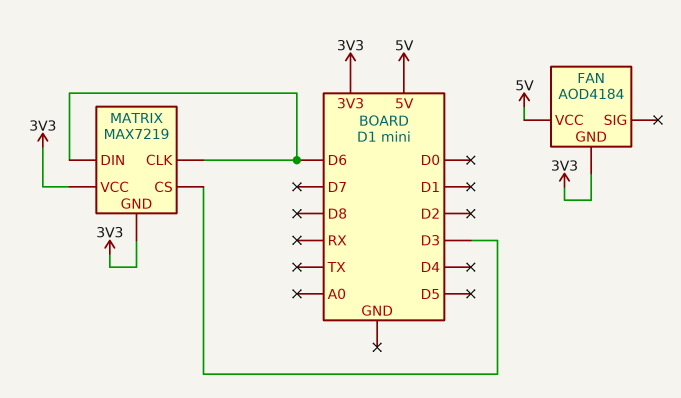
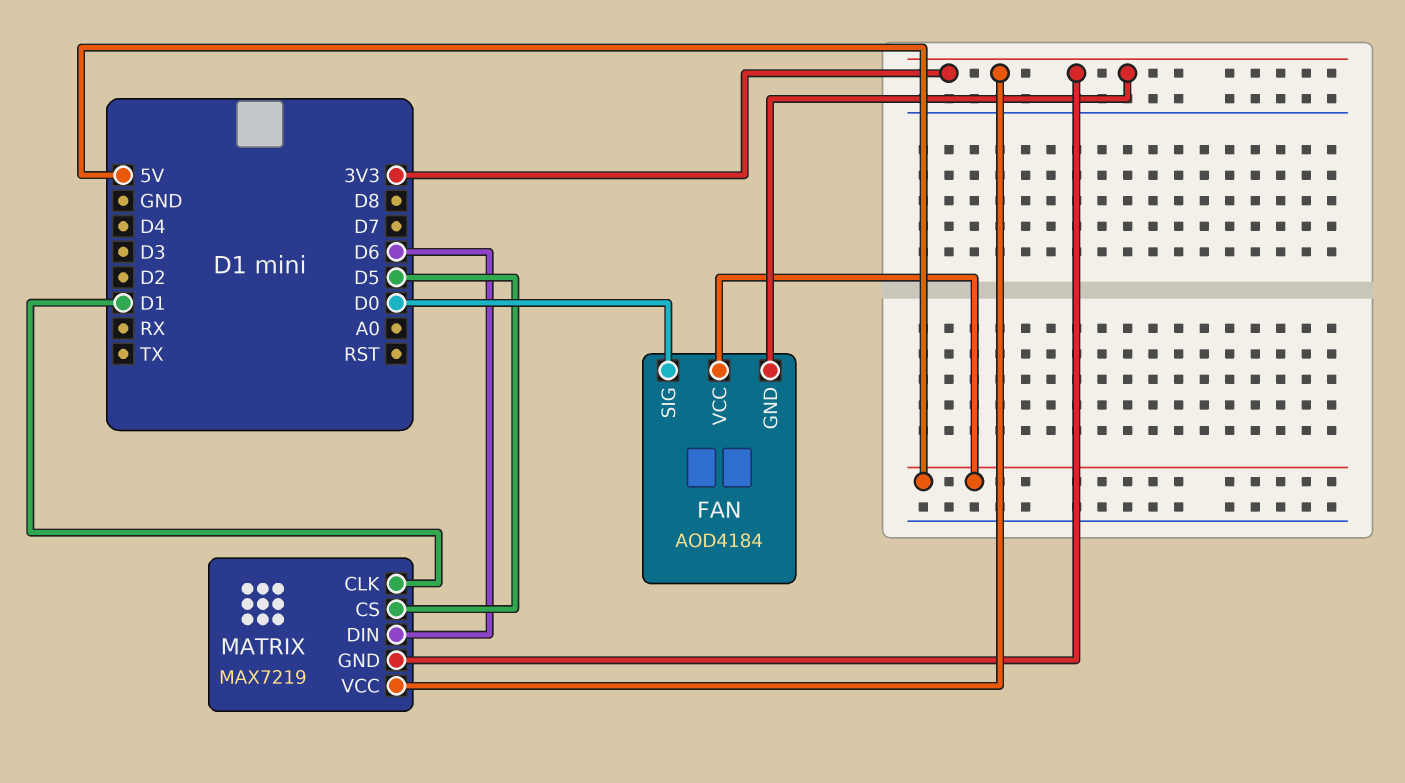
FAN pin SIG: none -> D0
MATRIX pin CLK: D6 -> D1
MATRIX pin CS: D3 -> D5

